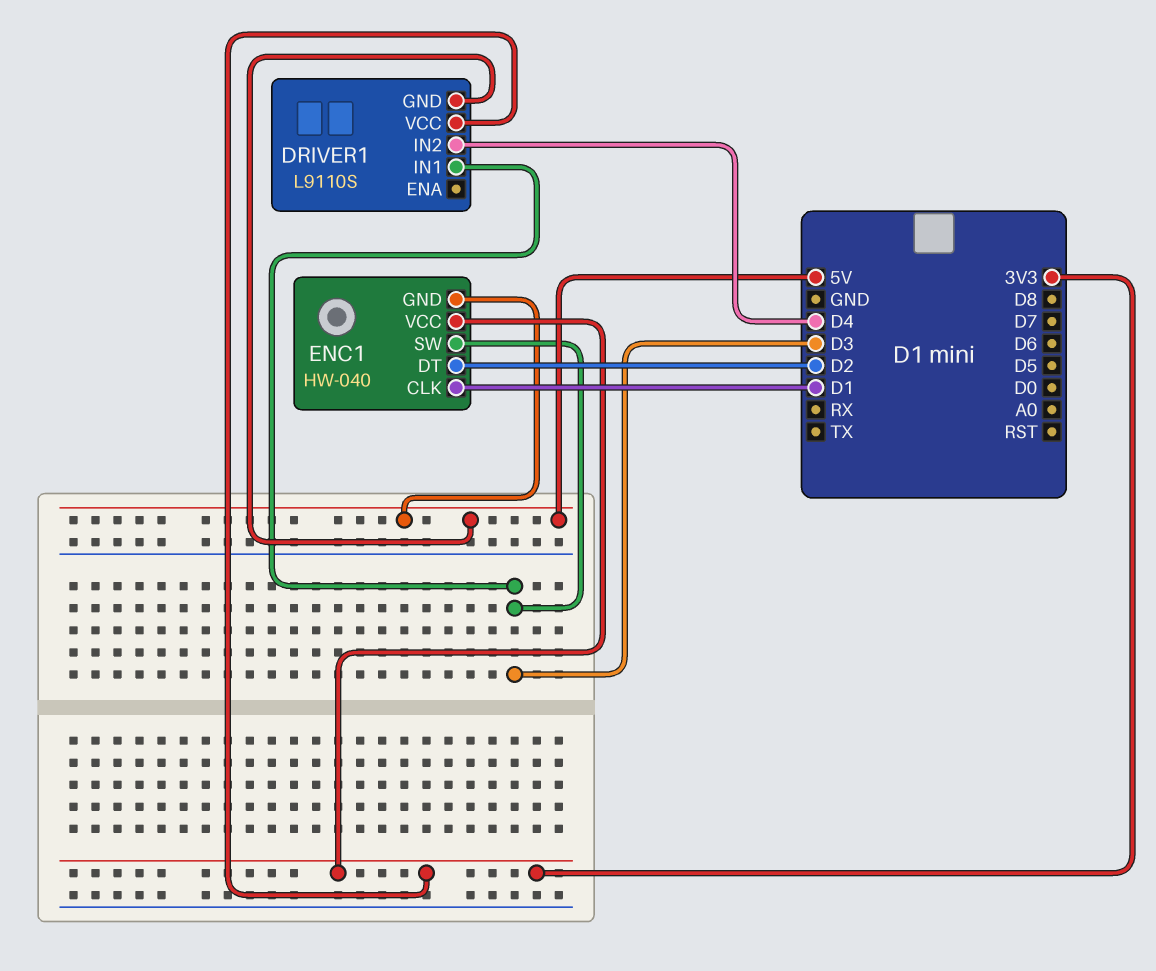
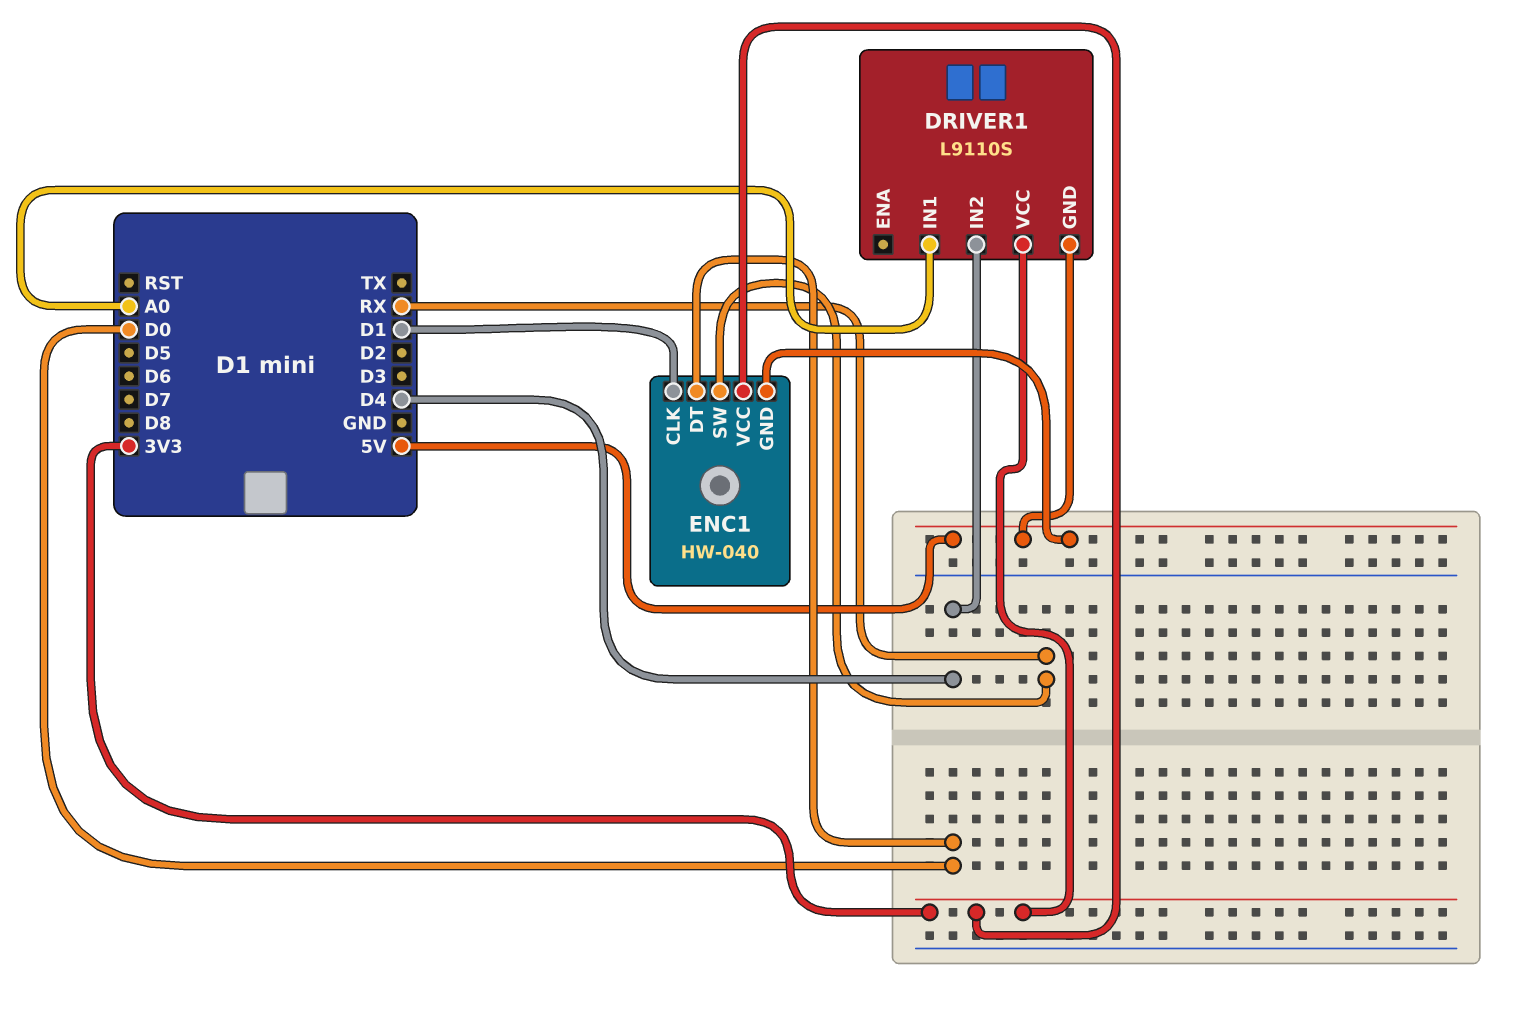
DRIVER1 pin IN1: D3 -> A0
ENC1 pin DT: D2 -> D0
ENC1 pin SW: D3 -> RX

